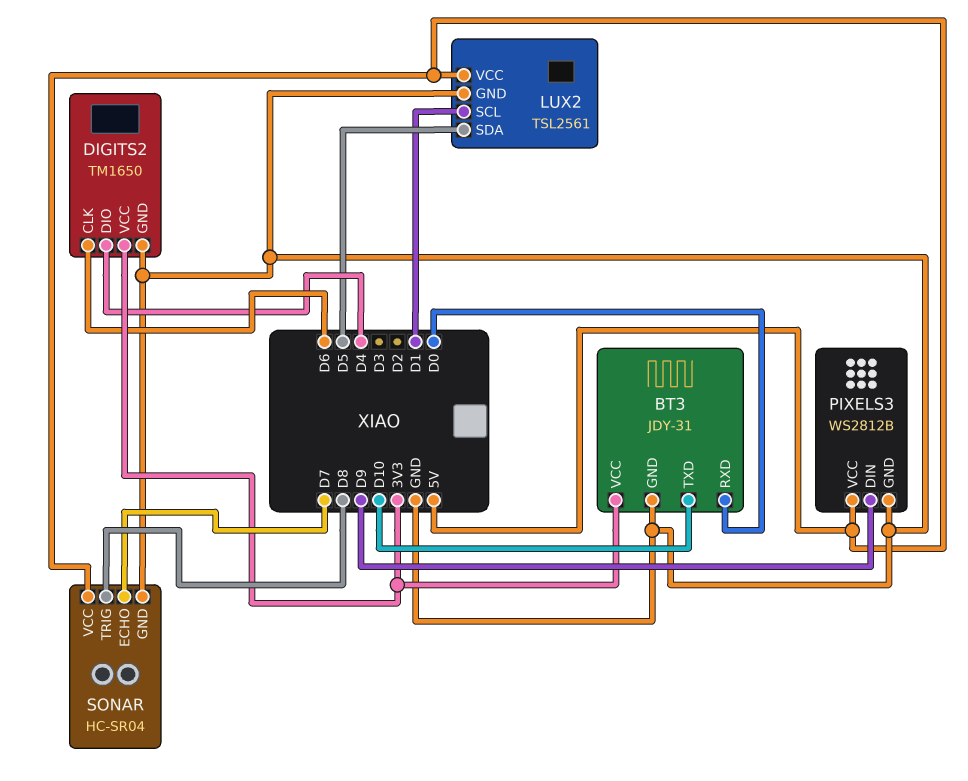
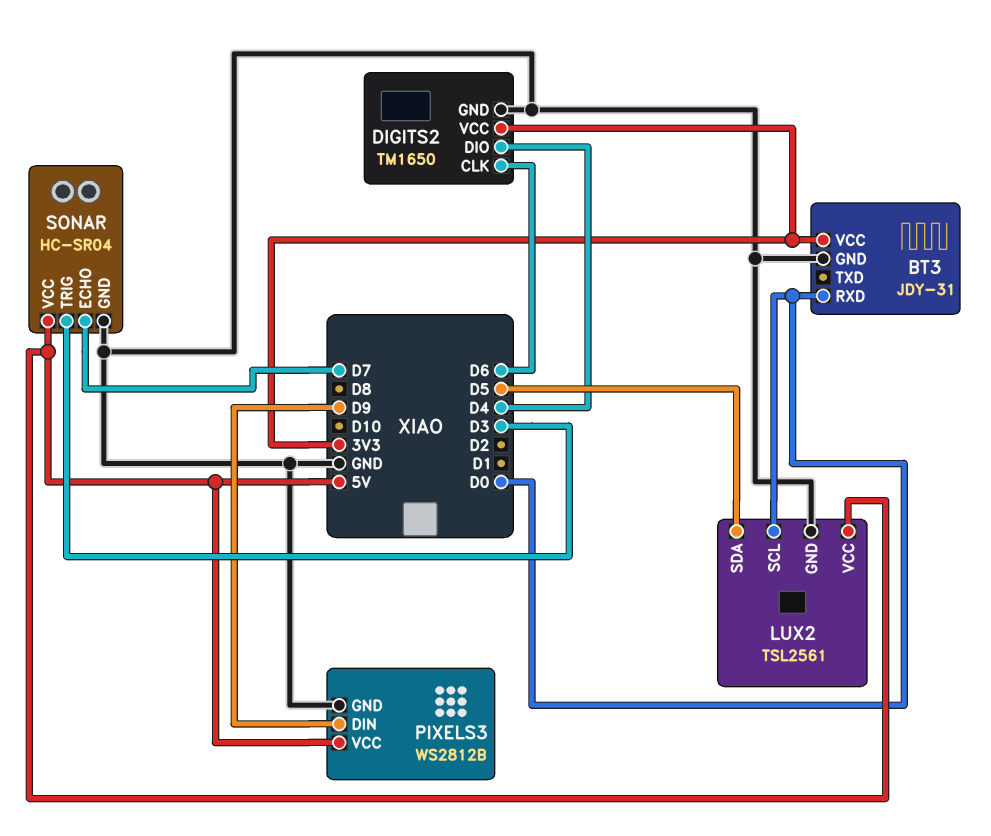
BT3 pin TXD: D10 -> none
LUX2 pin SCL: D1 -> D0
SONAR pin TRIG: D8 -> D3

